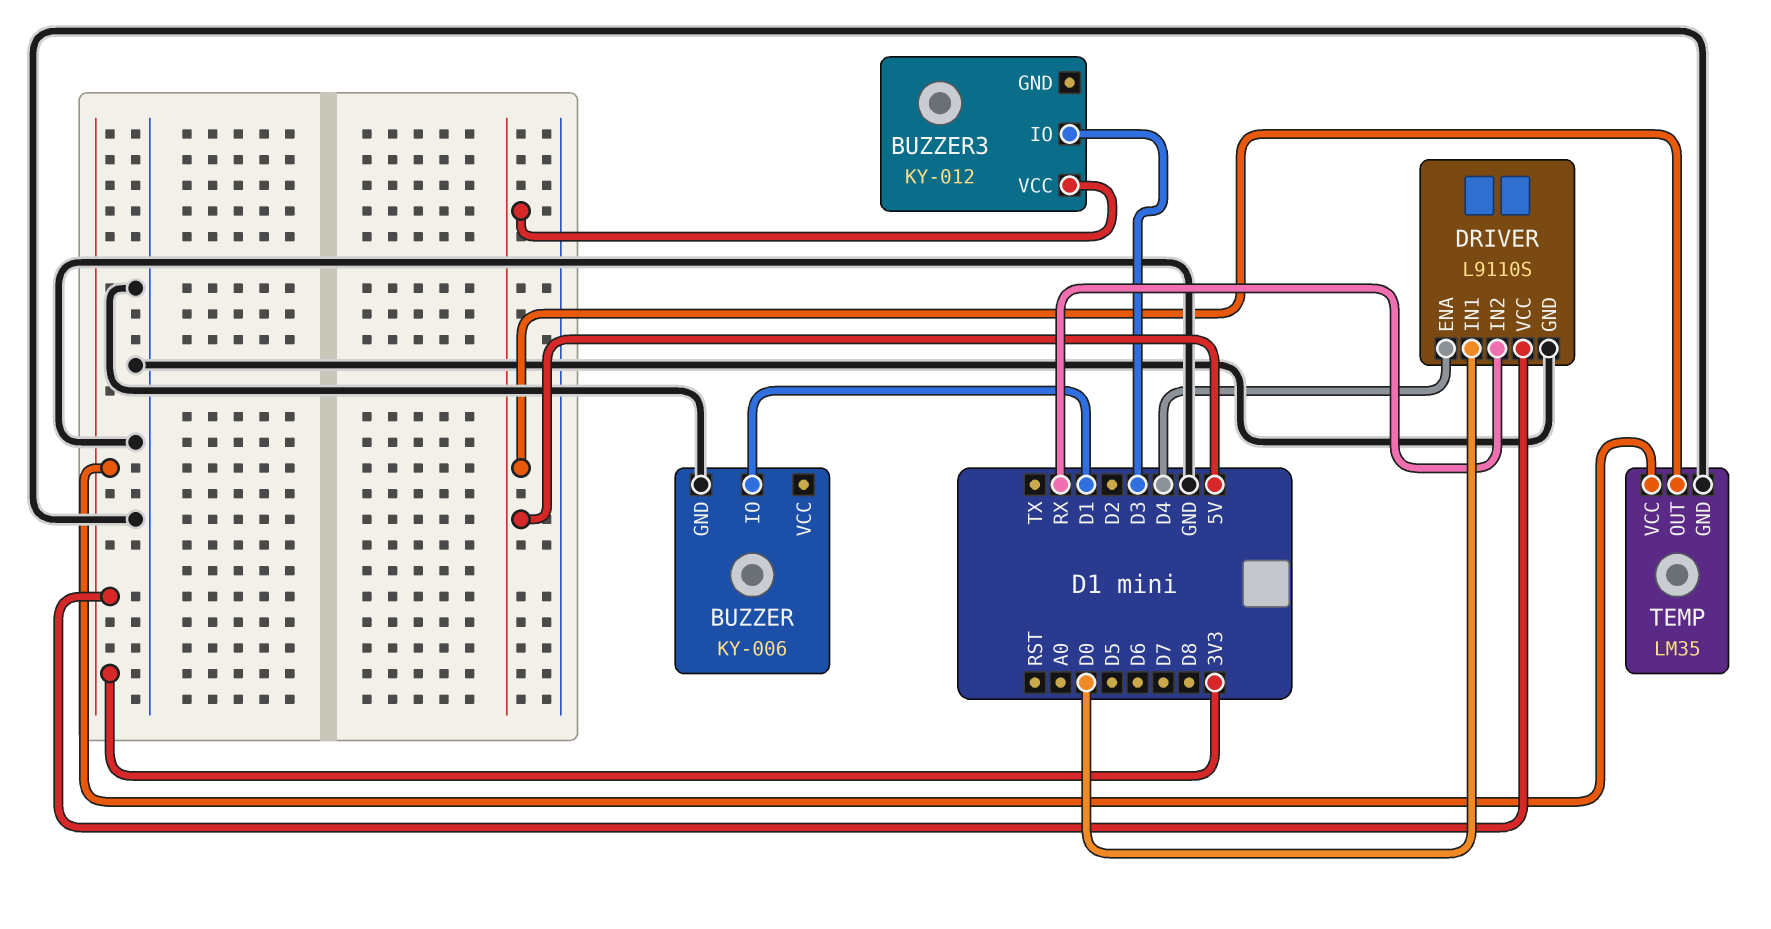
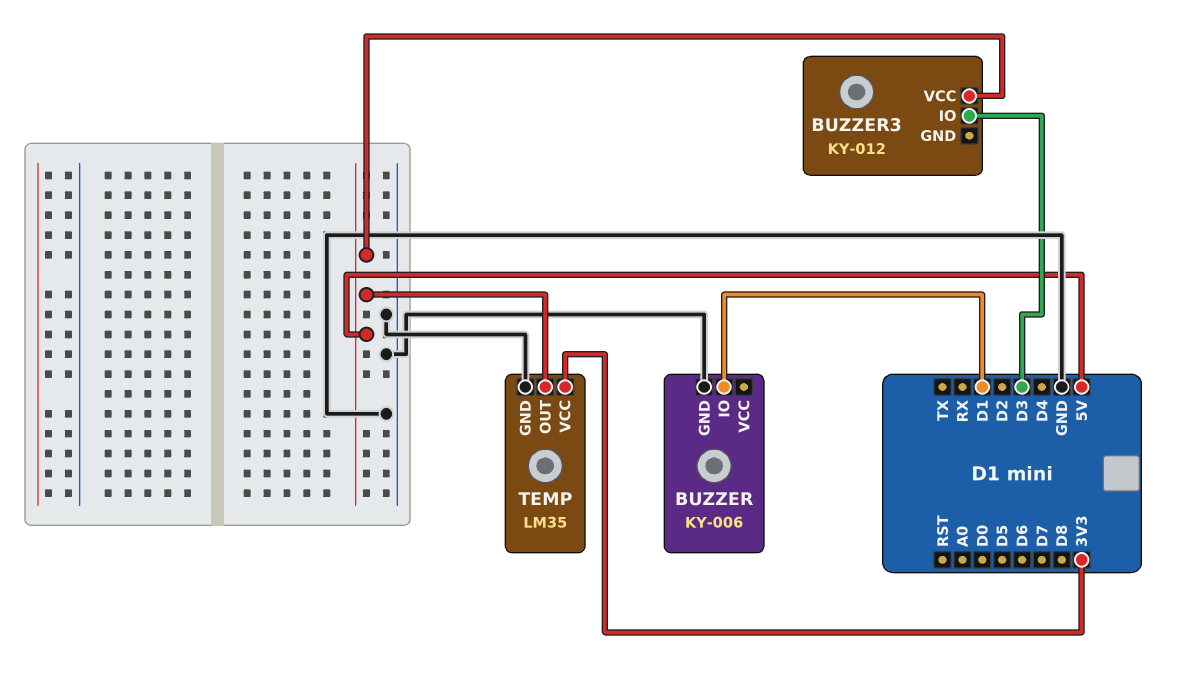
DRIVER: L9110S -> none
DRIVER pin ENA: D4 -> none
DRIVER pin GND: GND -> none
DRIVER pin IN1: D0 -> none
DRIVER pin IN2: RX -> none
DRIVER pin VCC: 3V3 -> none

